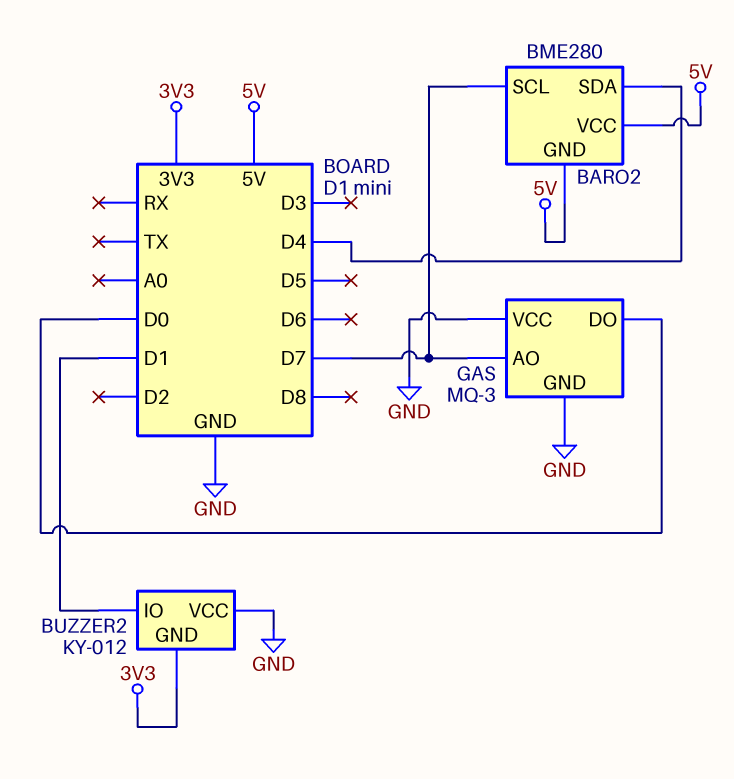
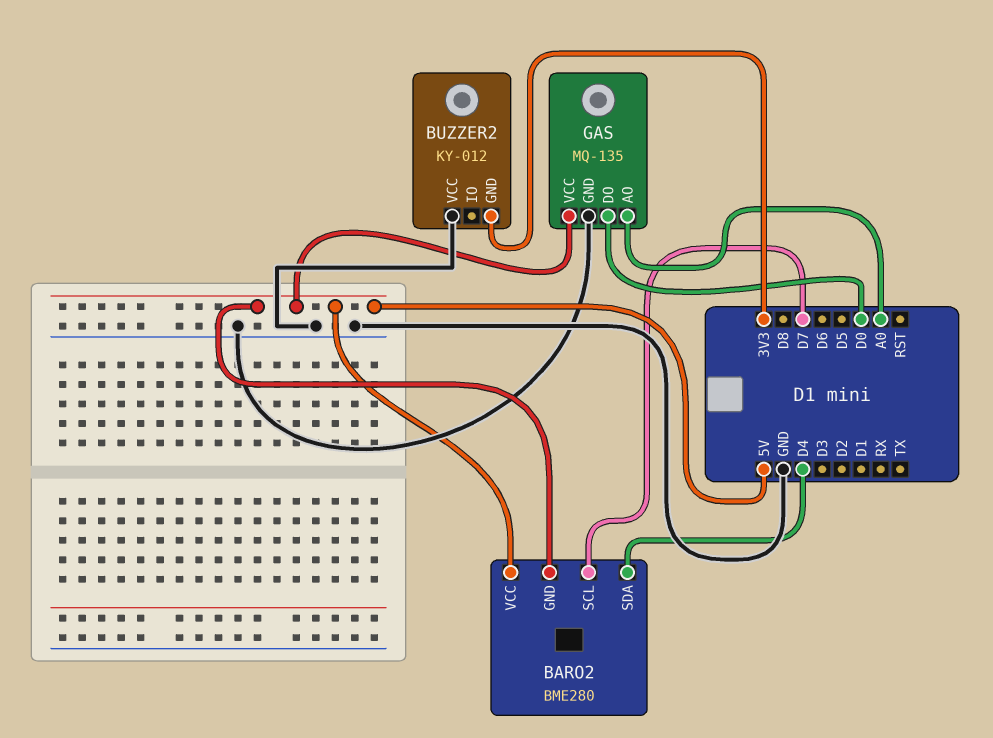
BUZZER2 pin IO: D1 -> none
GAS: MQ-3 -> MQ-135
GAS pin AO: D7 -> A0
GAS pin VCC: GND -> 5V

